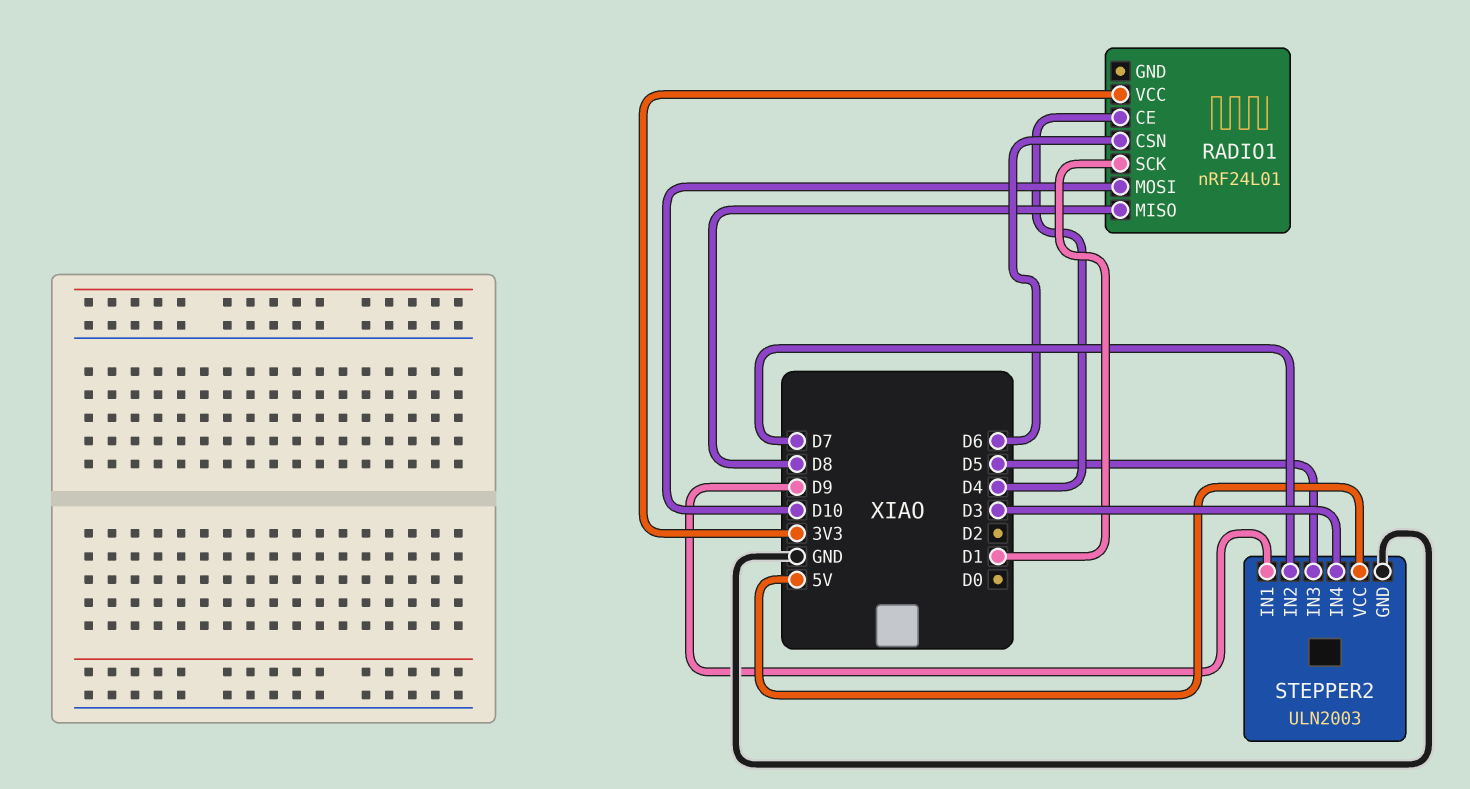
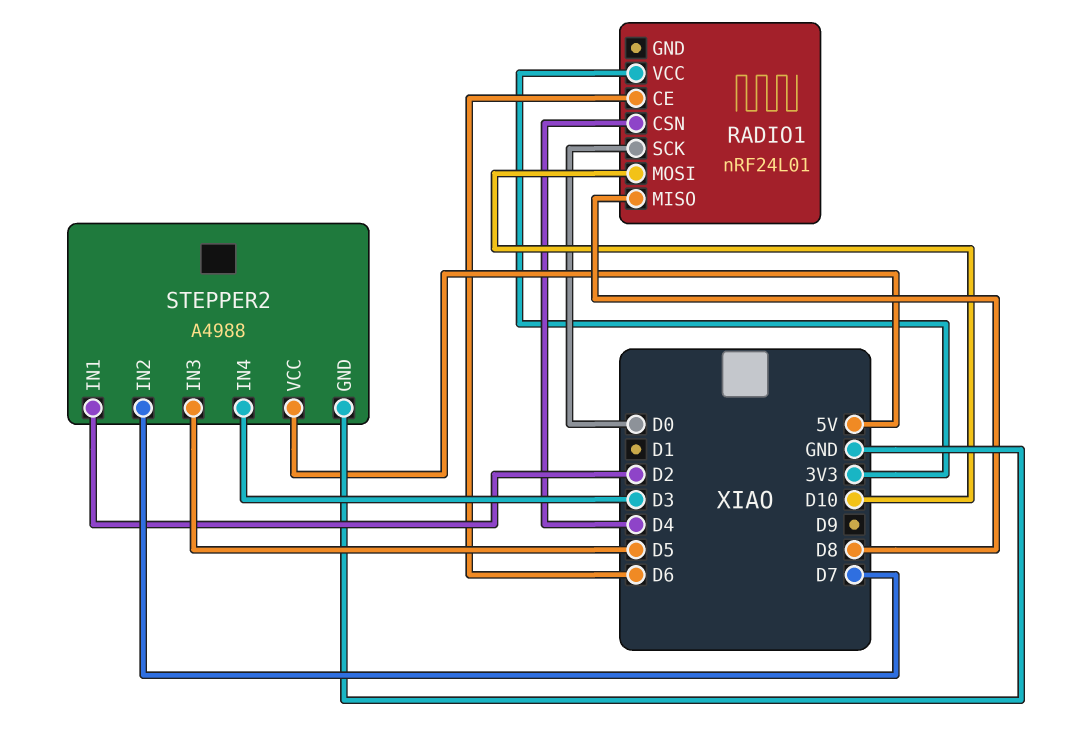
RADIO1 pin CE: D4 -> D6
RADIO1 pin CSN: D6 -> D4
RADIO1 pin SCK: D1 -> D0
STEPPER2: ULN2003 -> A4988
STEPPER2 pin IN1: D9 -> D2

